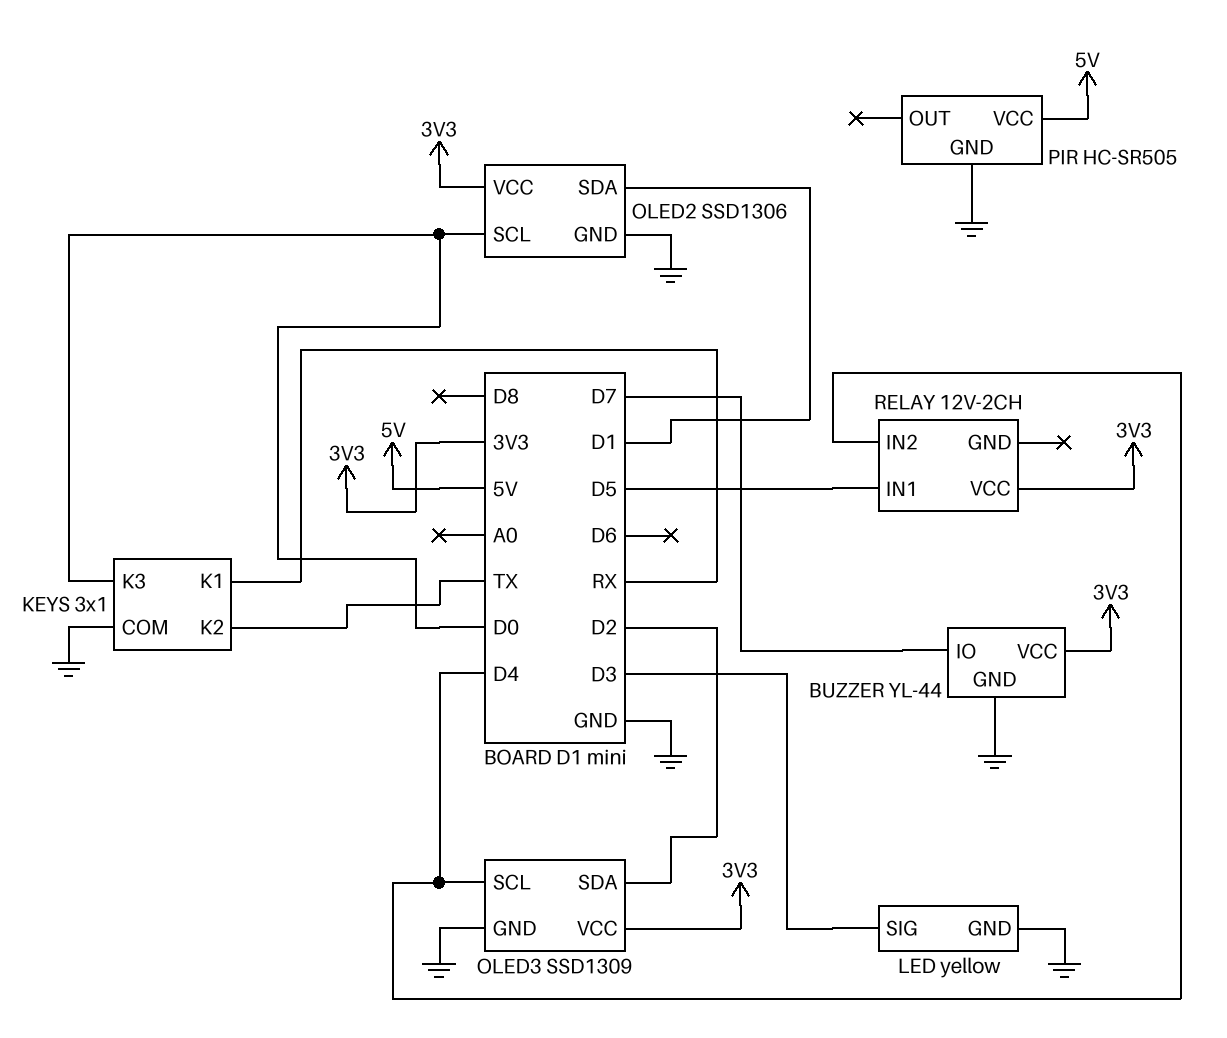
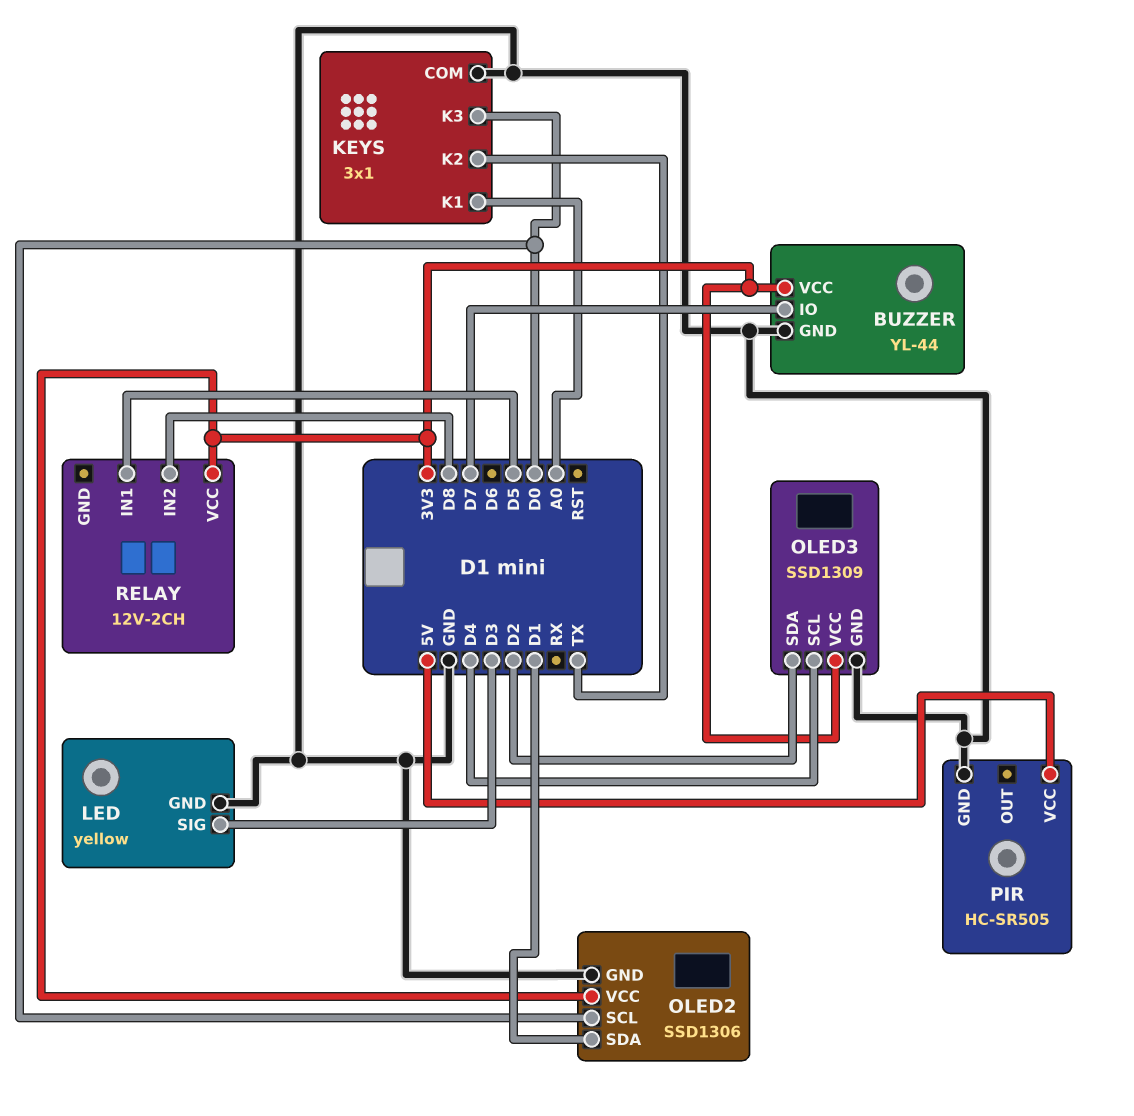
KEYS pin K1: RX -> A0
RELAY pin IN2: D4 -> D8

